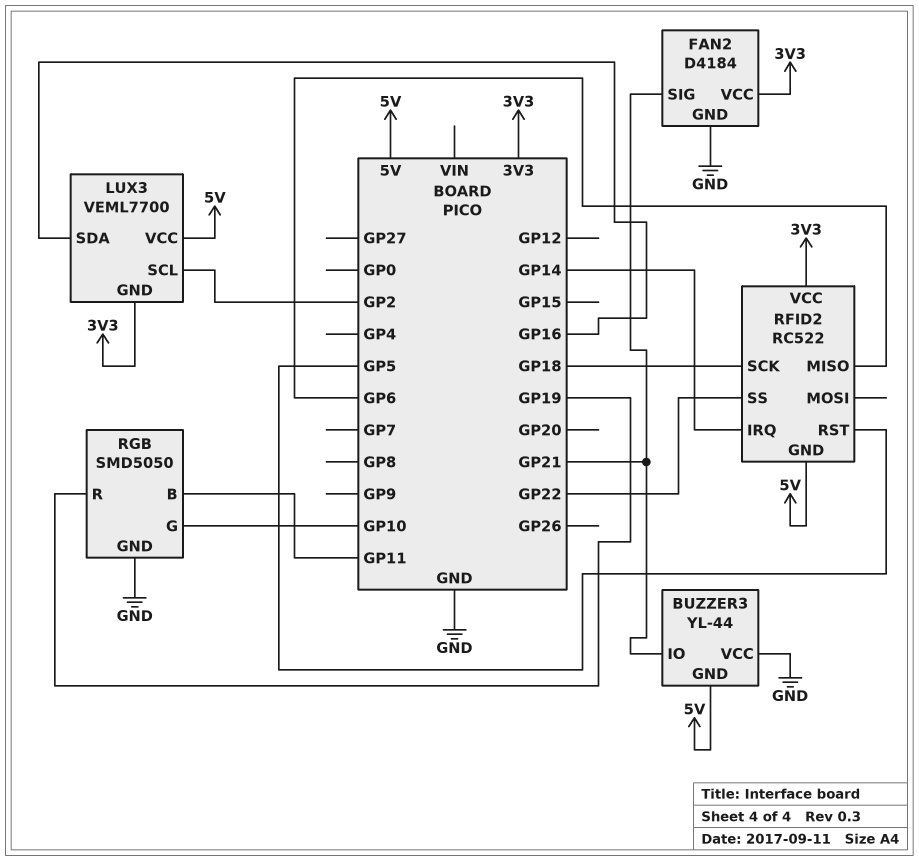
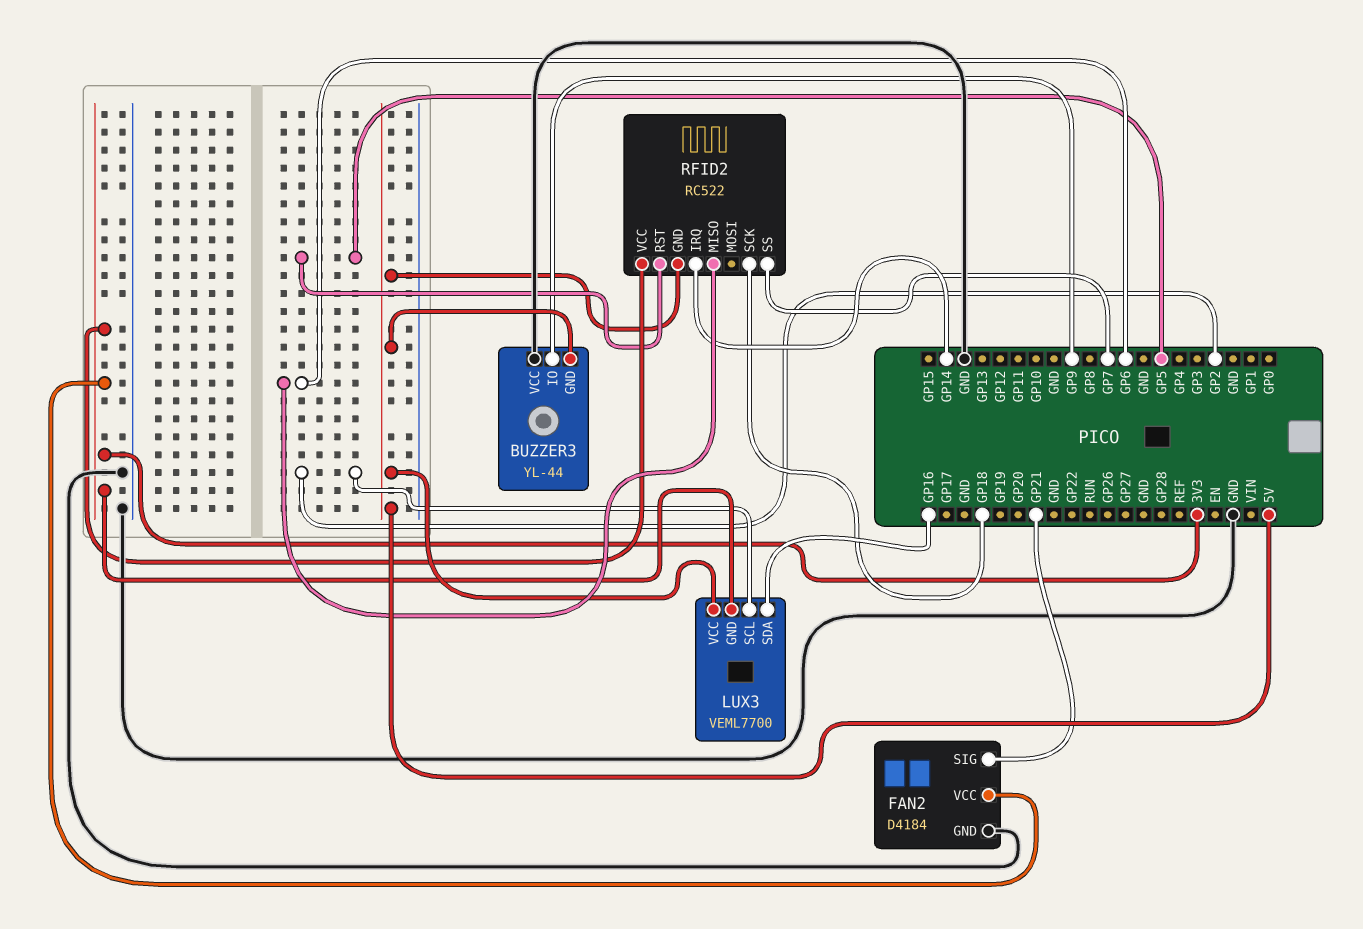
BUZZER3 pin IO: GP21 -> GP9
RFID2 pin SS: GP22 -> GP7
RGB: SMD5050 -> none
RGB pin B: GP11 -> none
RGB pin G: GP10 -> none
RGB pin GND: GND -> none
RGB pin R: GP19 -> none

